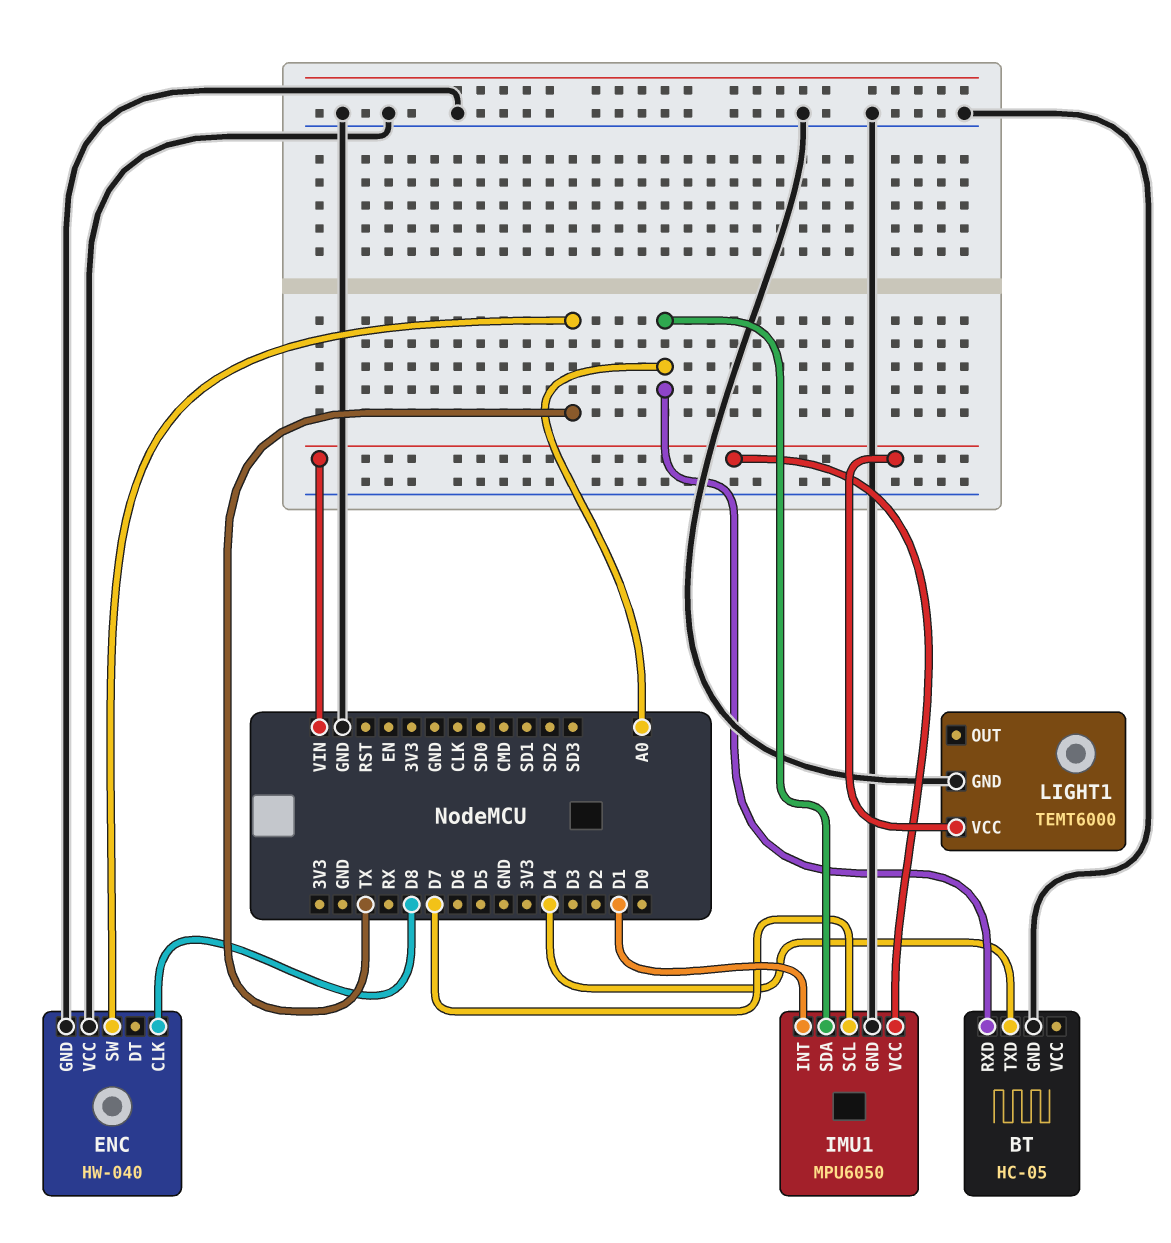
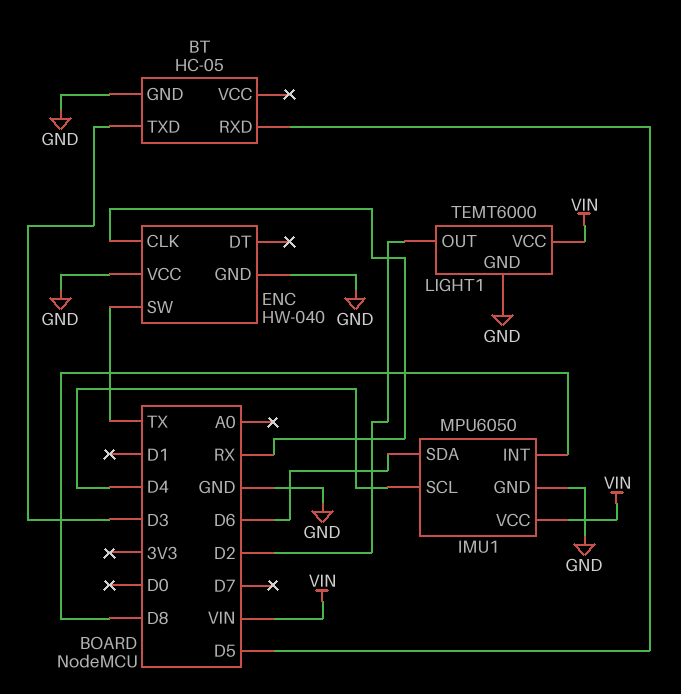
BT pin RXD: A0 -> D5
BT pin TXD: D4 -> D3
ENC pin CLK: D8 -> RX
IMU1 pin INT: D1 -> D8
IMU1 pin SCL: D7 -> D4
IMU1 pin SDA: A0 -> D6
LIGHT1 pin OUT: none -> D2

